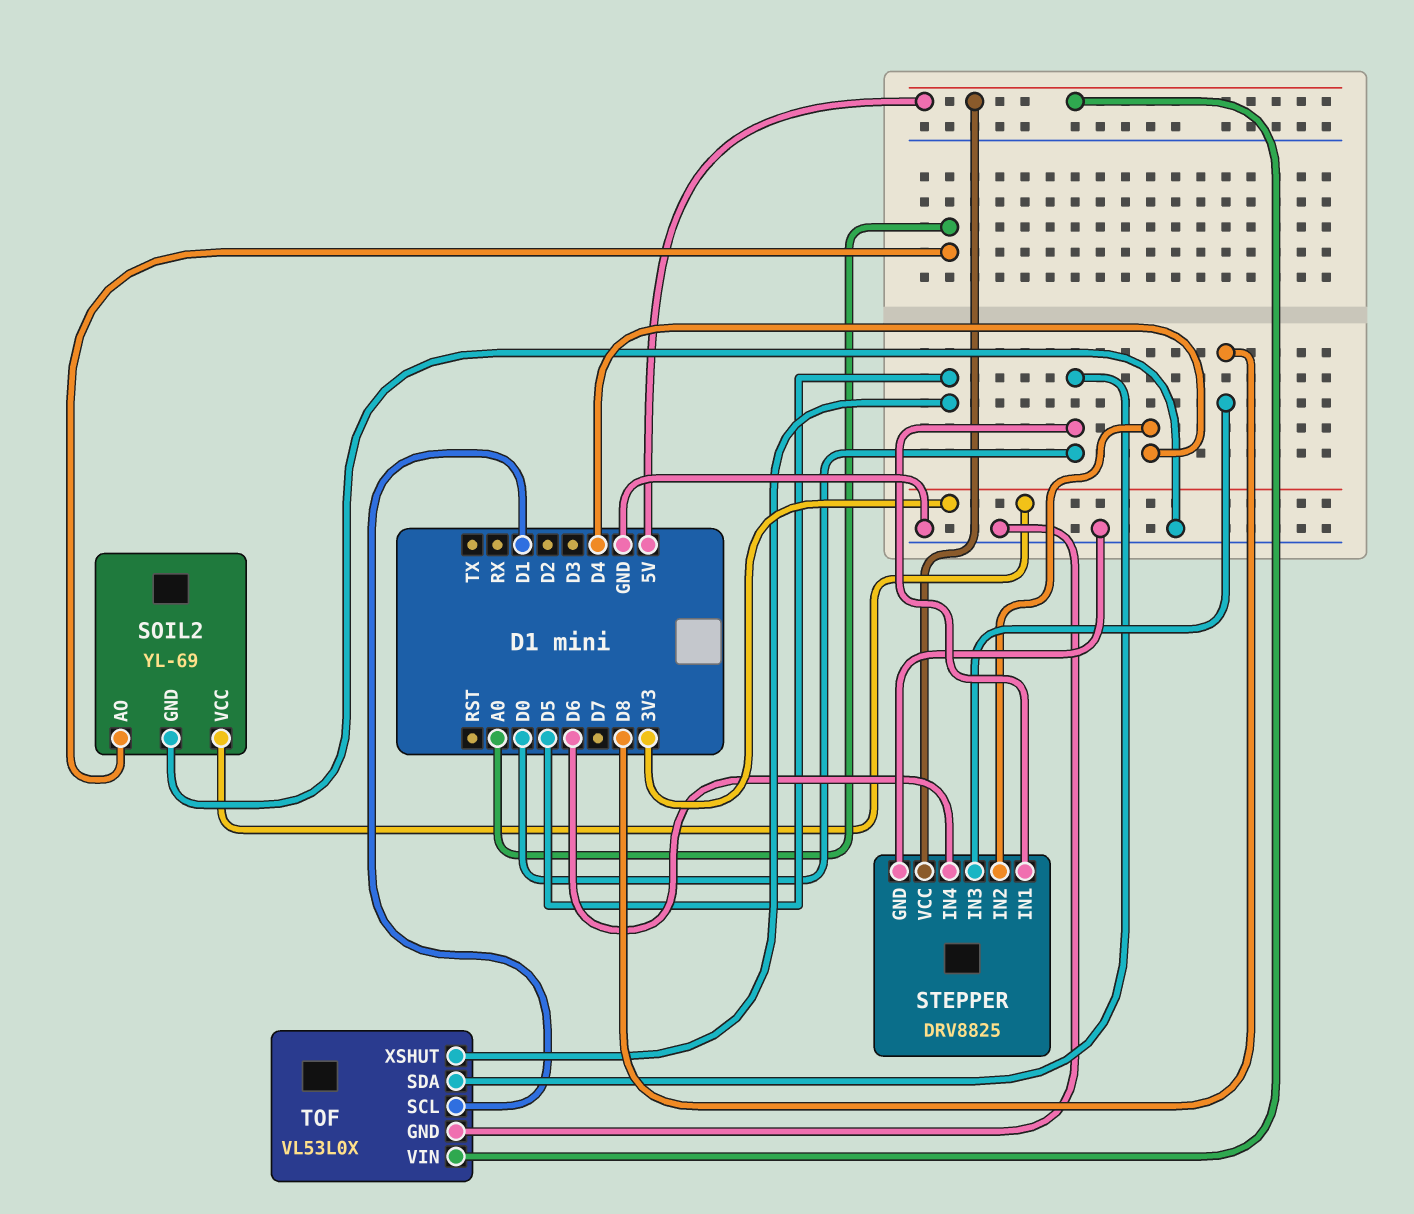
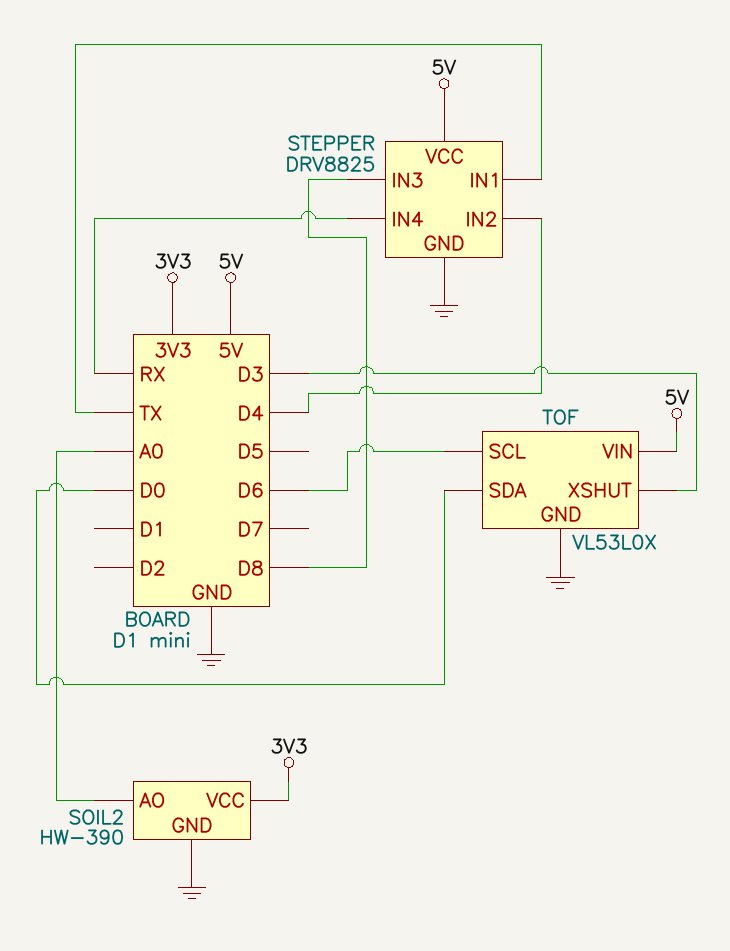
SOIL2: YL-69 -> HW-390
STEPPER pin IN1: D0 -> TX
STEPPER pin IN4: D6 -> RX
TOF pin SCL: D1 -> D6
TOF pin XSHUT: D5 -> D3

